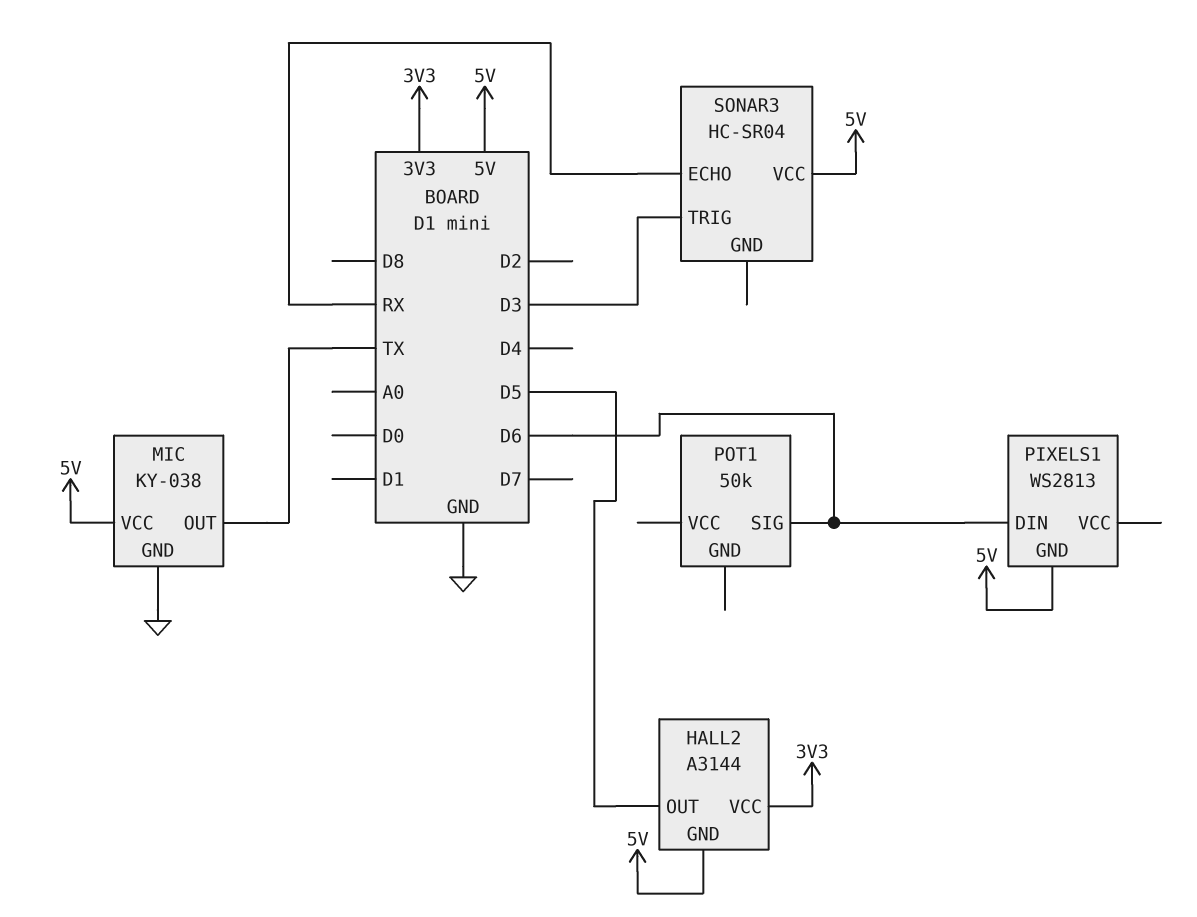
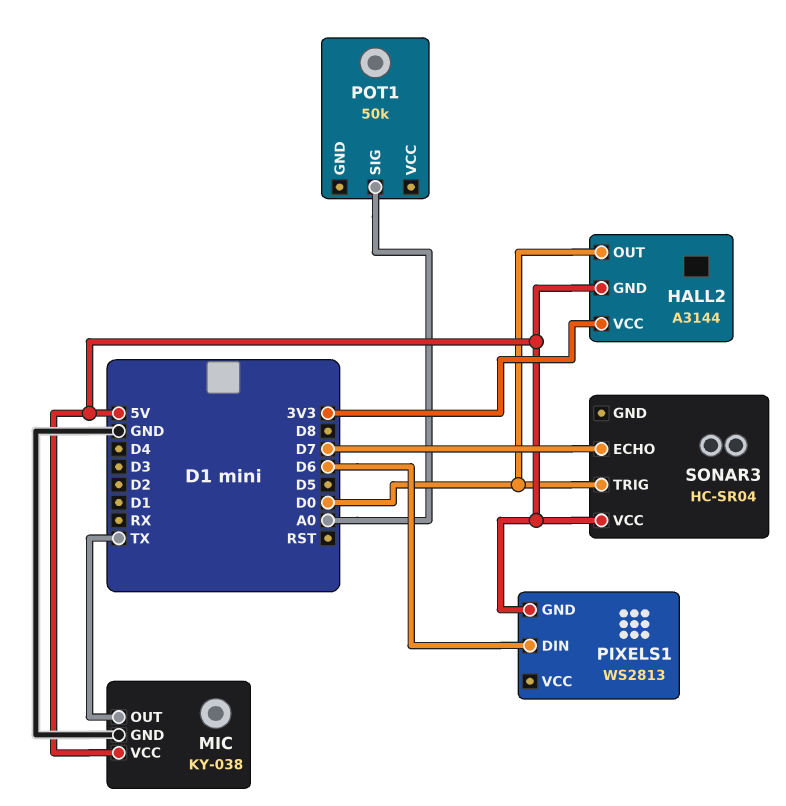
HALL2 pin OUT: D5 -> D0
POT1 pin SIG: D6 -> A0
SONAR3 pin ECHO: RX -> D7
SONAR3 pin TRIG: D3 -> D0

